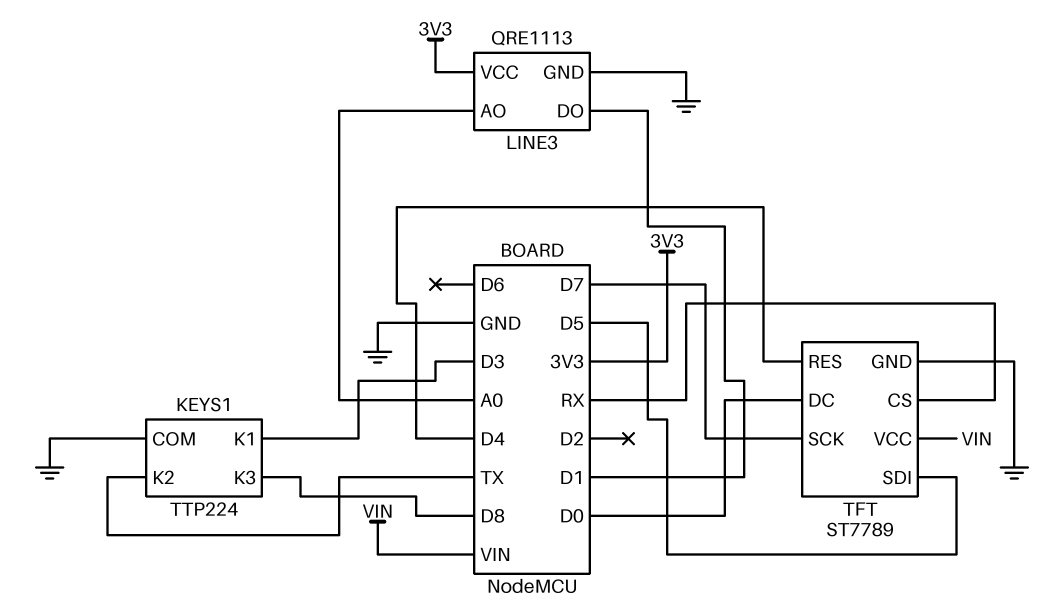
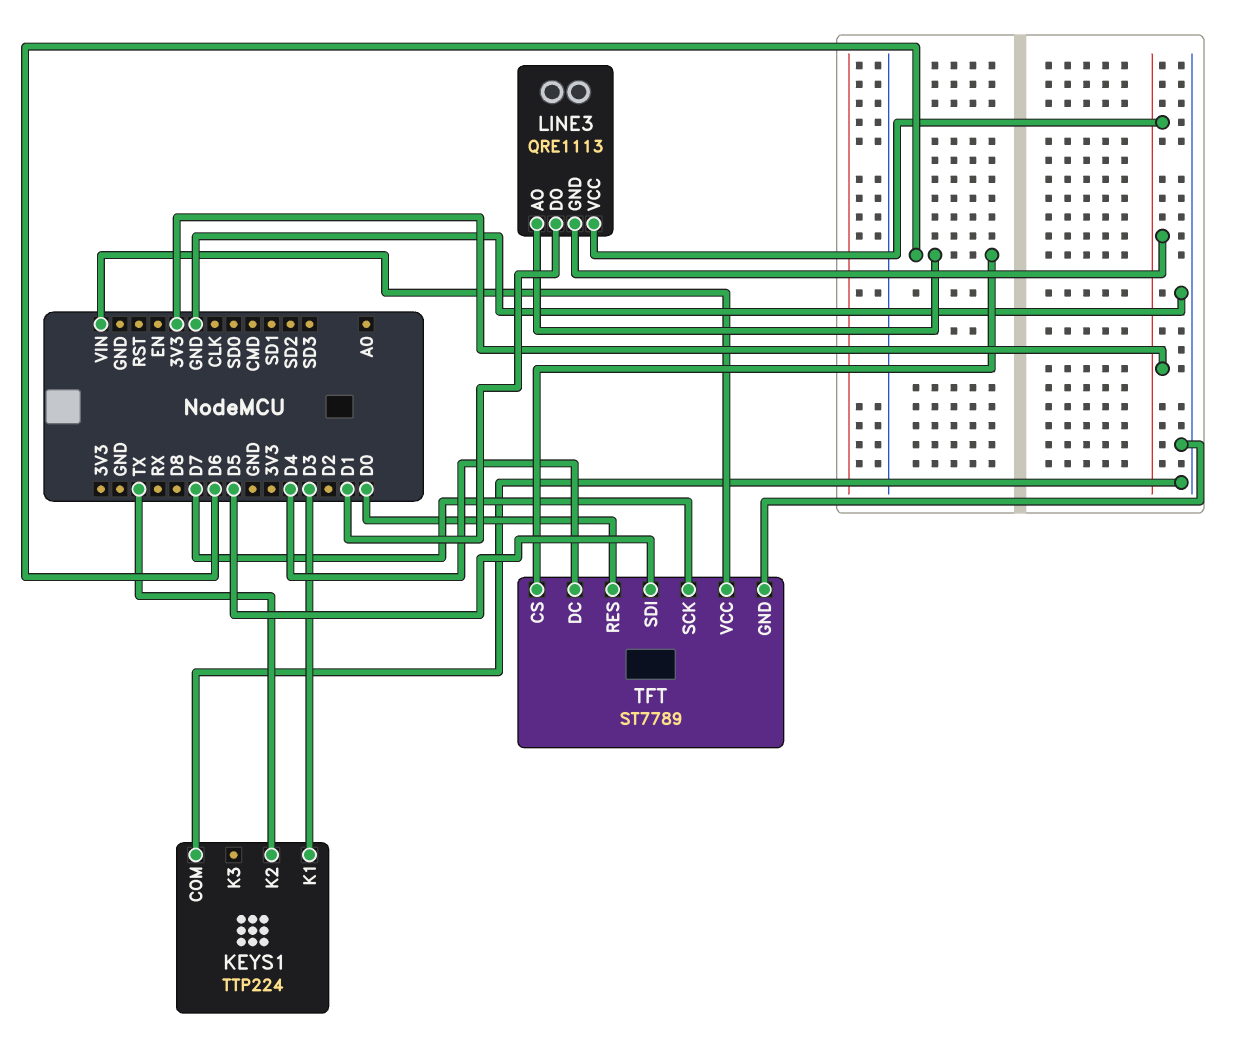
KEYS1 pin K3: D8 -> none
LINE3 pin AO: A0 -> D6
LINE3 pin GND: GND -> 3V3
TFT pin CS: RX -> D6
TFT pin DC: D0 -> D4
TFT pin RES: D4 -> D0

